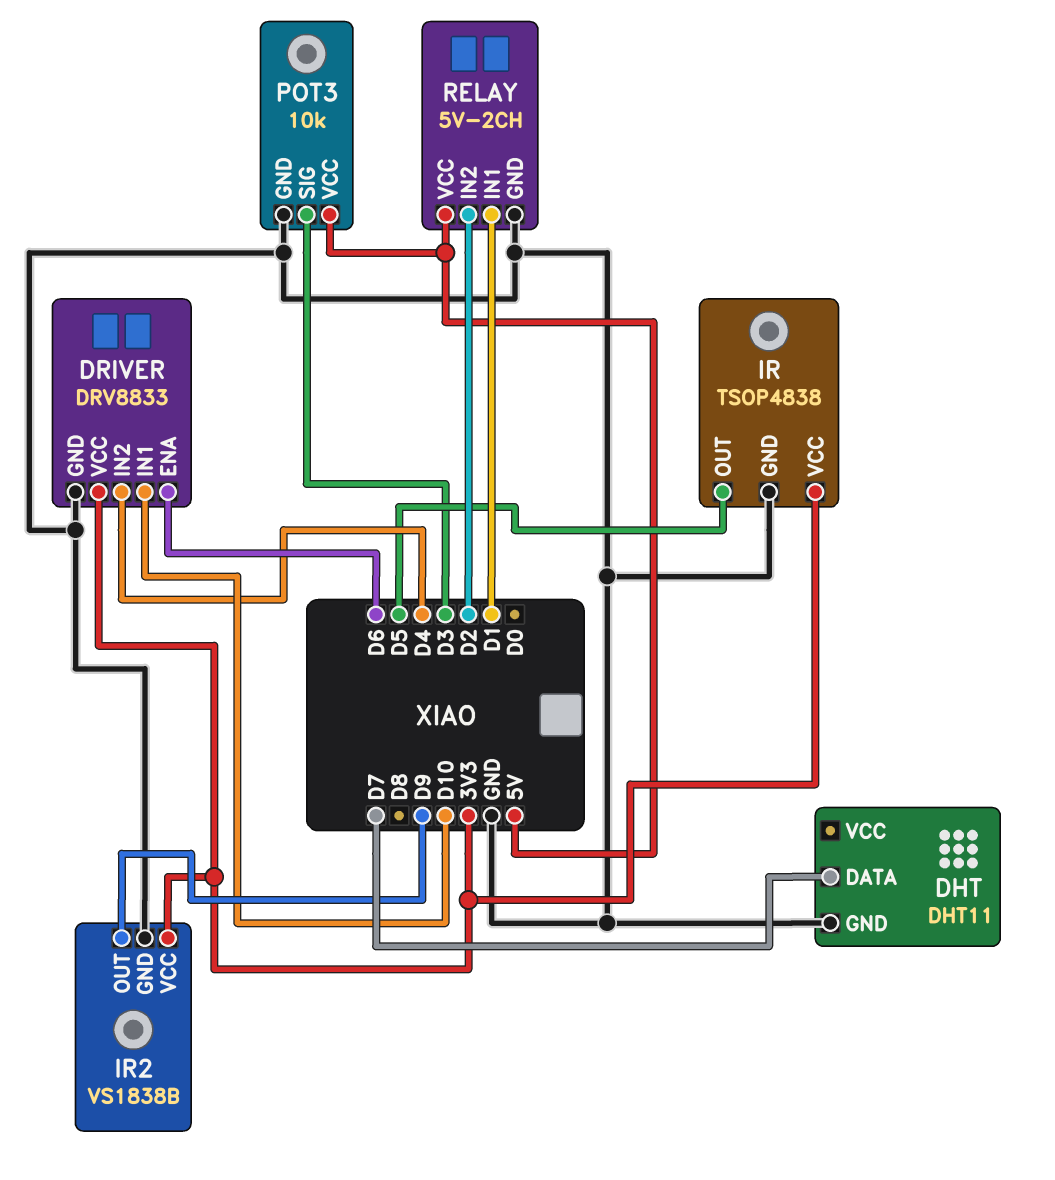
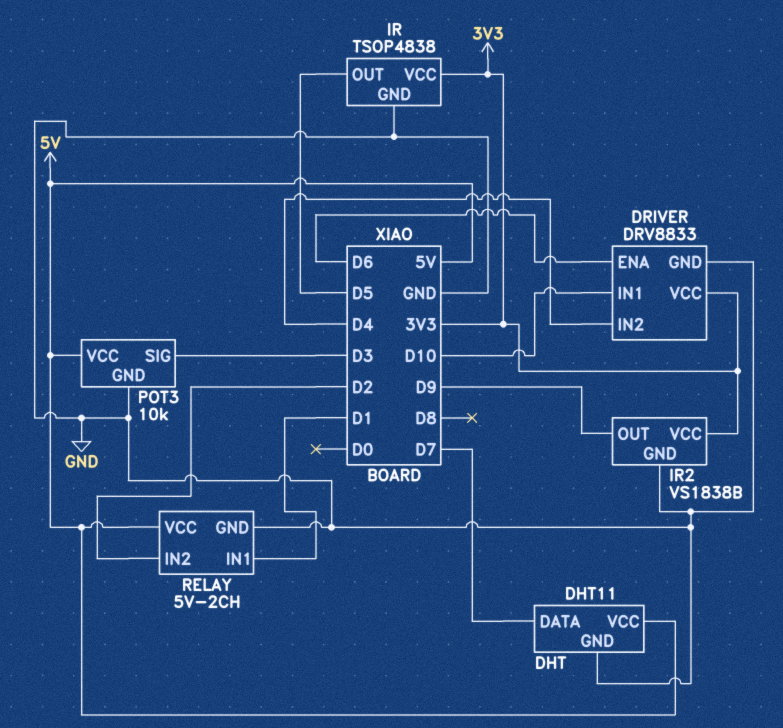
DHT pin VCC: none -> 5V

